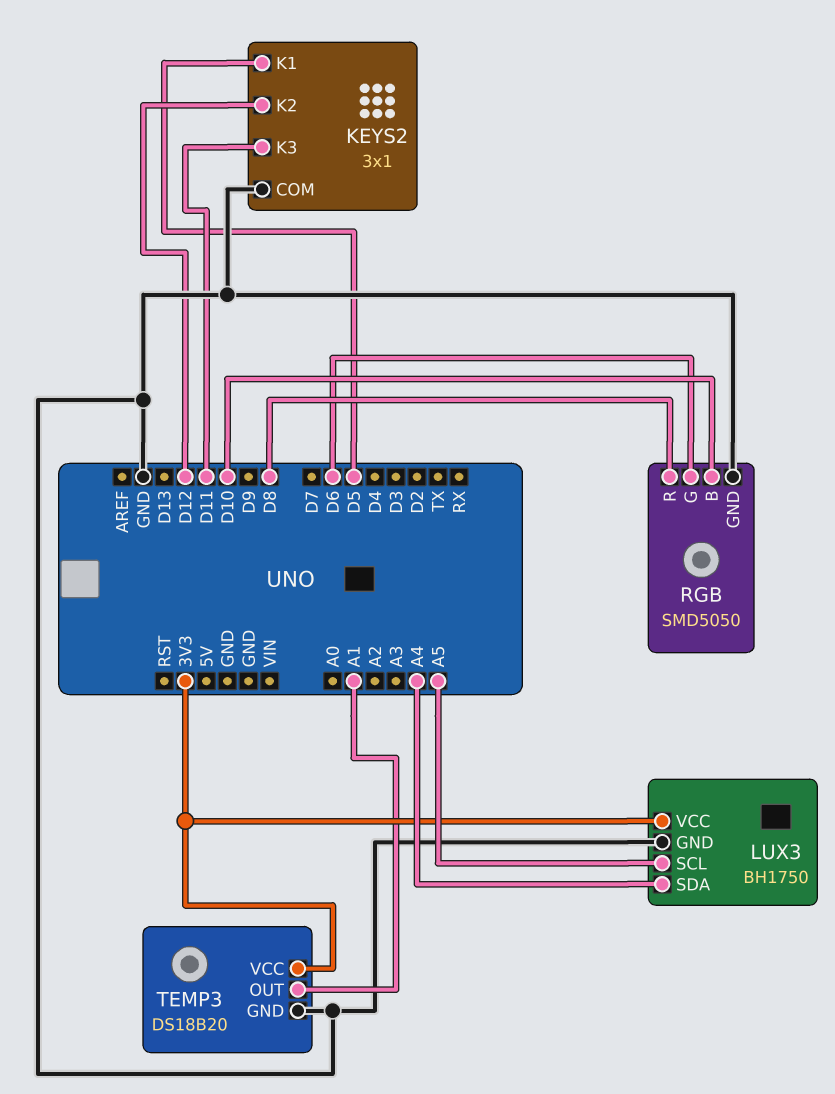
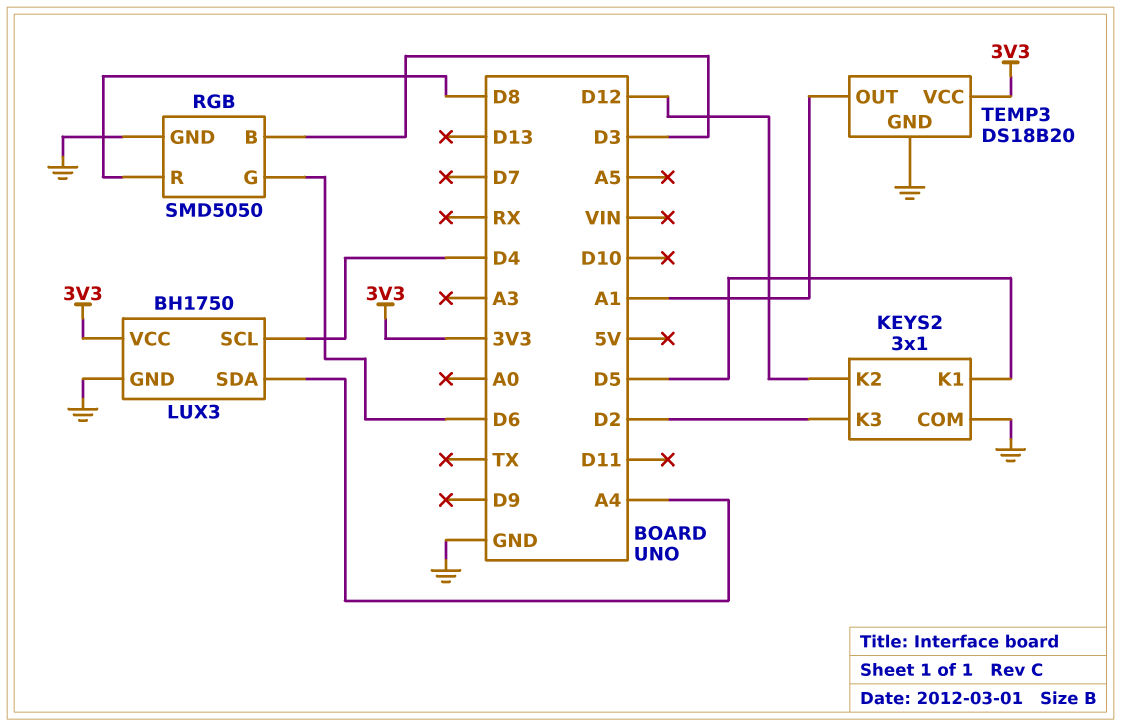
KEYS2 pin K3: D11 -> D2
LUX3 pin SCL: A5 -> D4
RGB pin B: D10 -> D3

